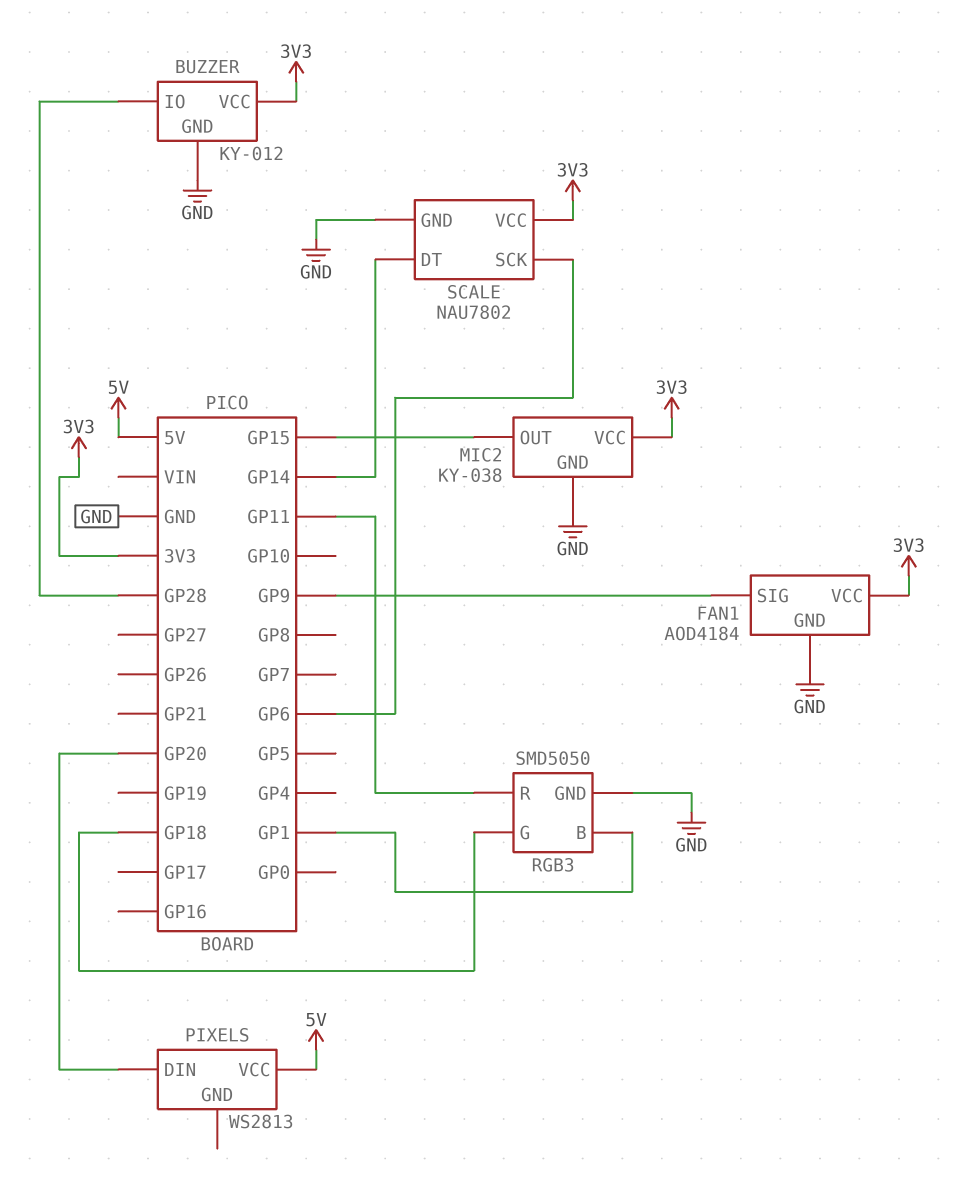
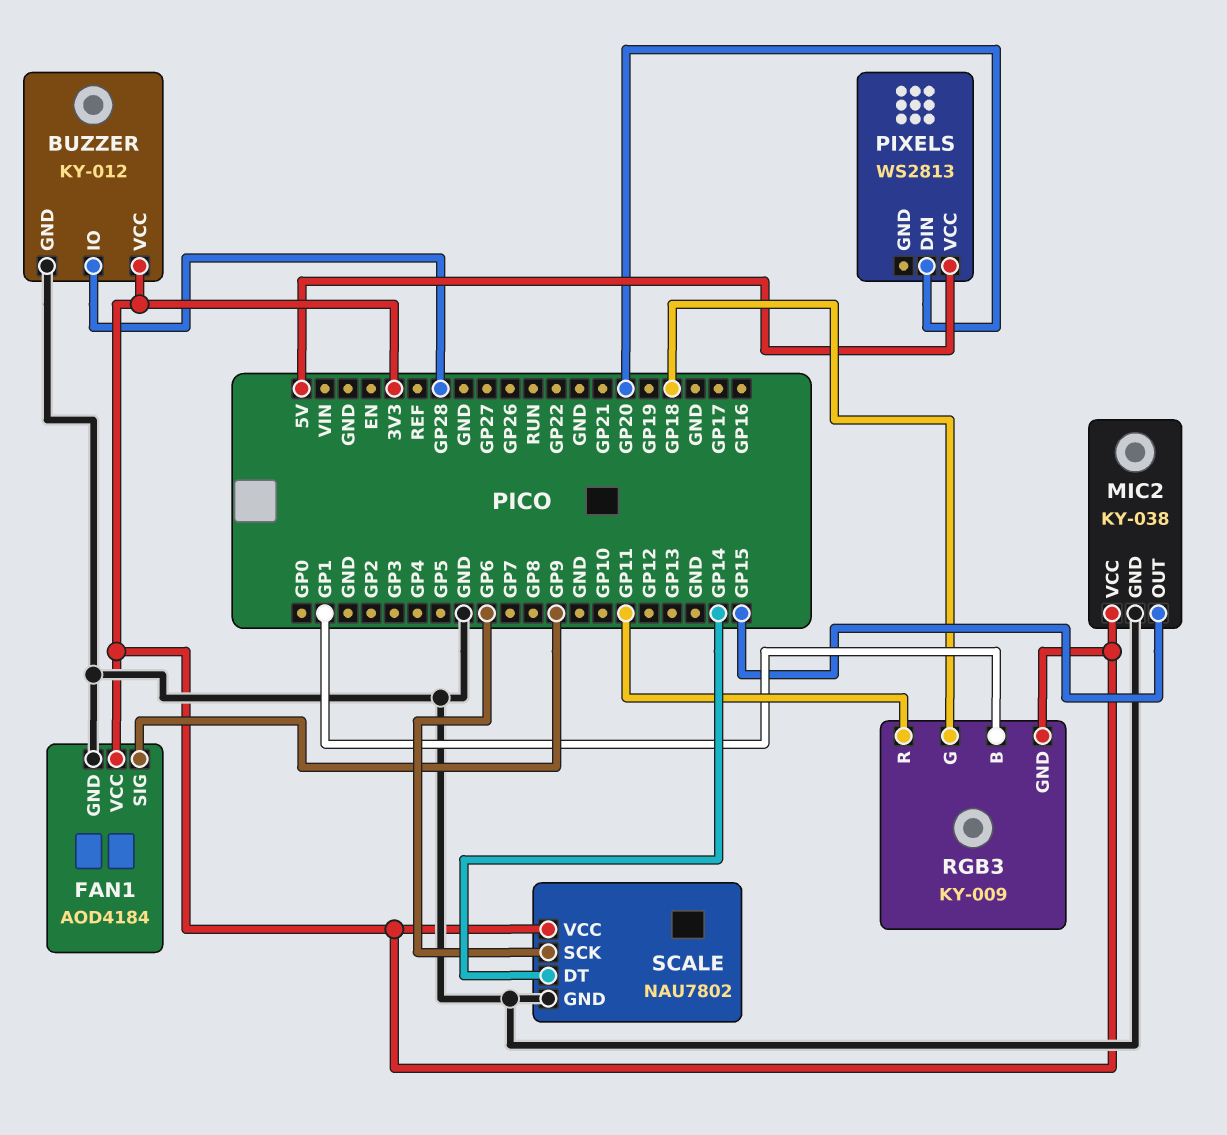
RGB3: SMD5050 -> KY-009
RGB3 pin GND: GND -> 3V3

